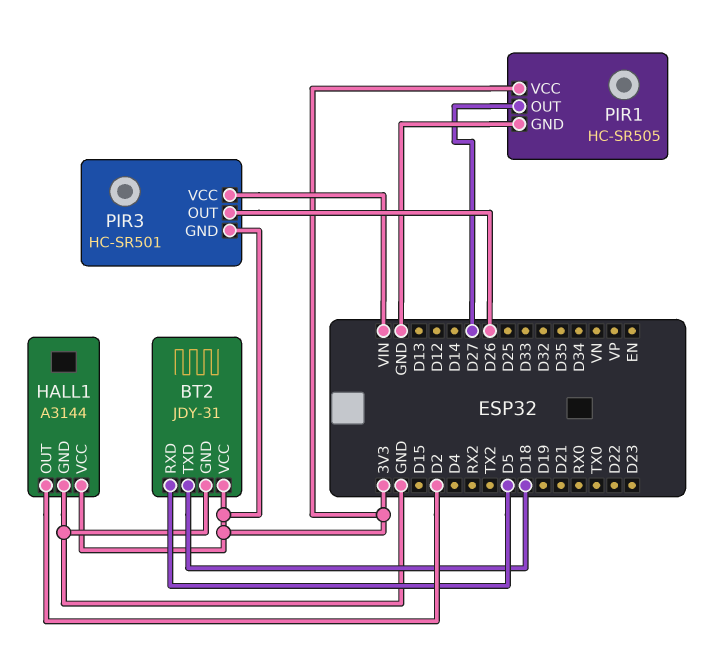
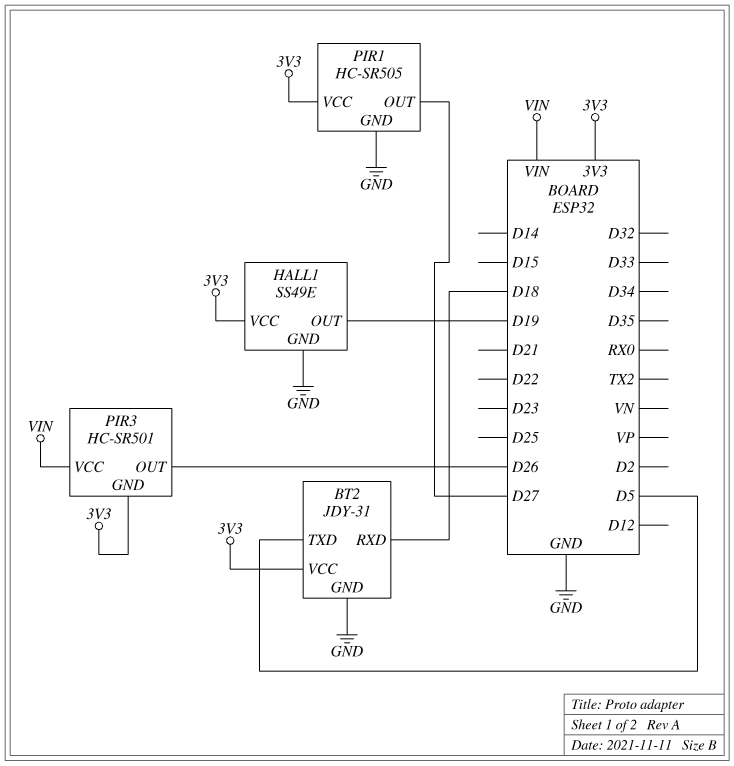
BT2 pin RXD: D5 -> D18
BT2 pin TXD: D18 -> D5
HALL1: A3144 -> SS49E
HALL1 pin OUT: D2 -> D19

